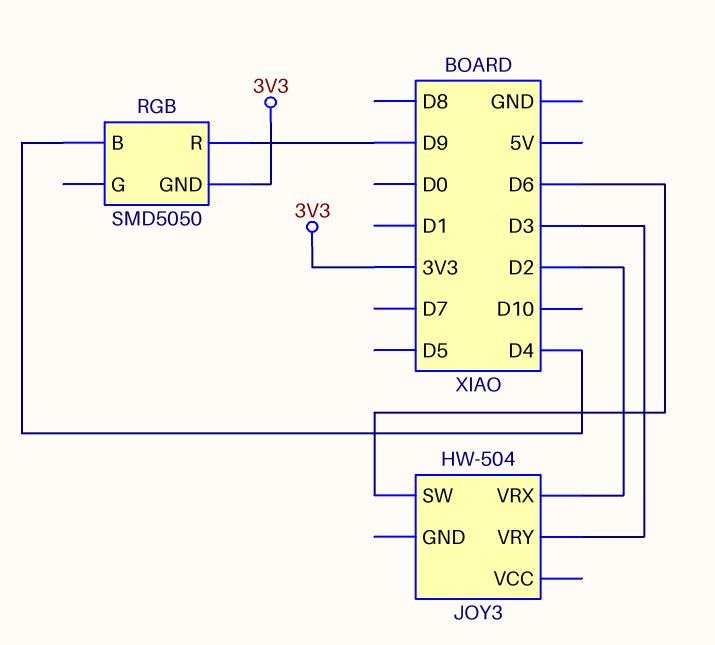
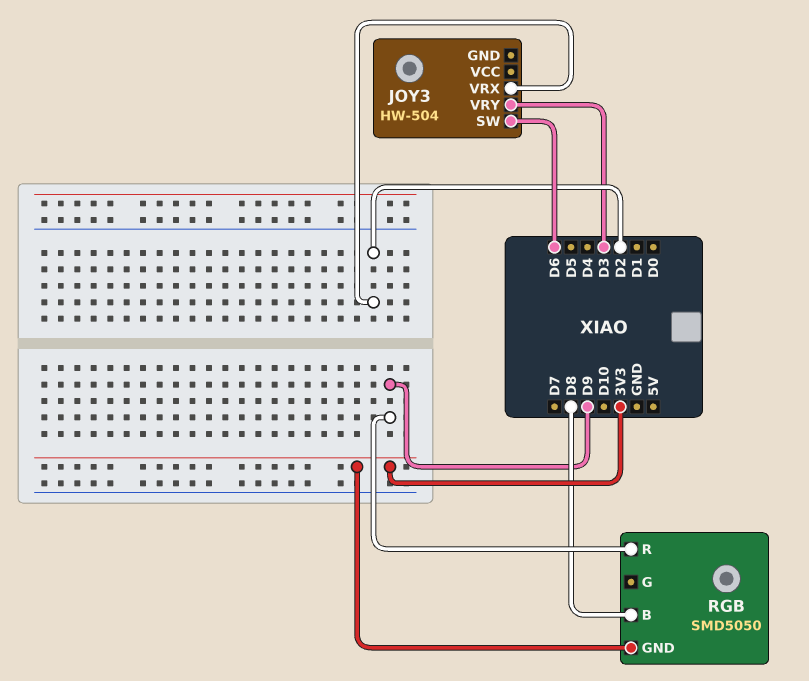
RGB pin B: D4 -> D8

